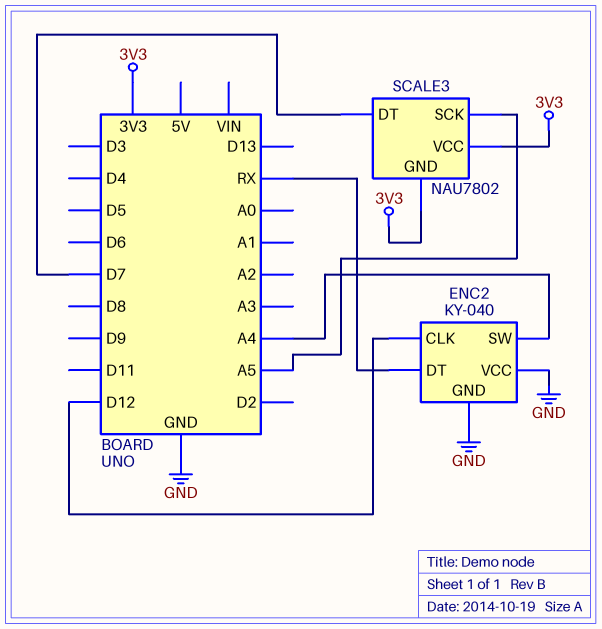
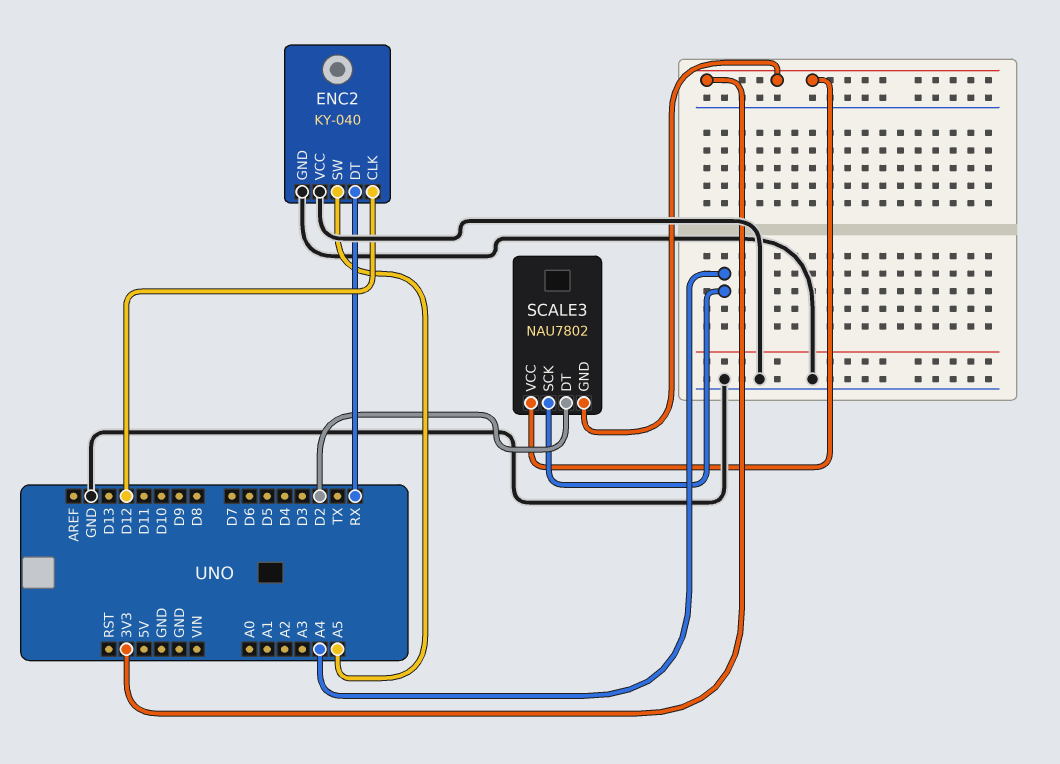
ENC2 pin SW: A4 -> A5
SCALE3 pin DT: D7 -> D2
SCALE3 pin SCK: A5 -> A4

